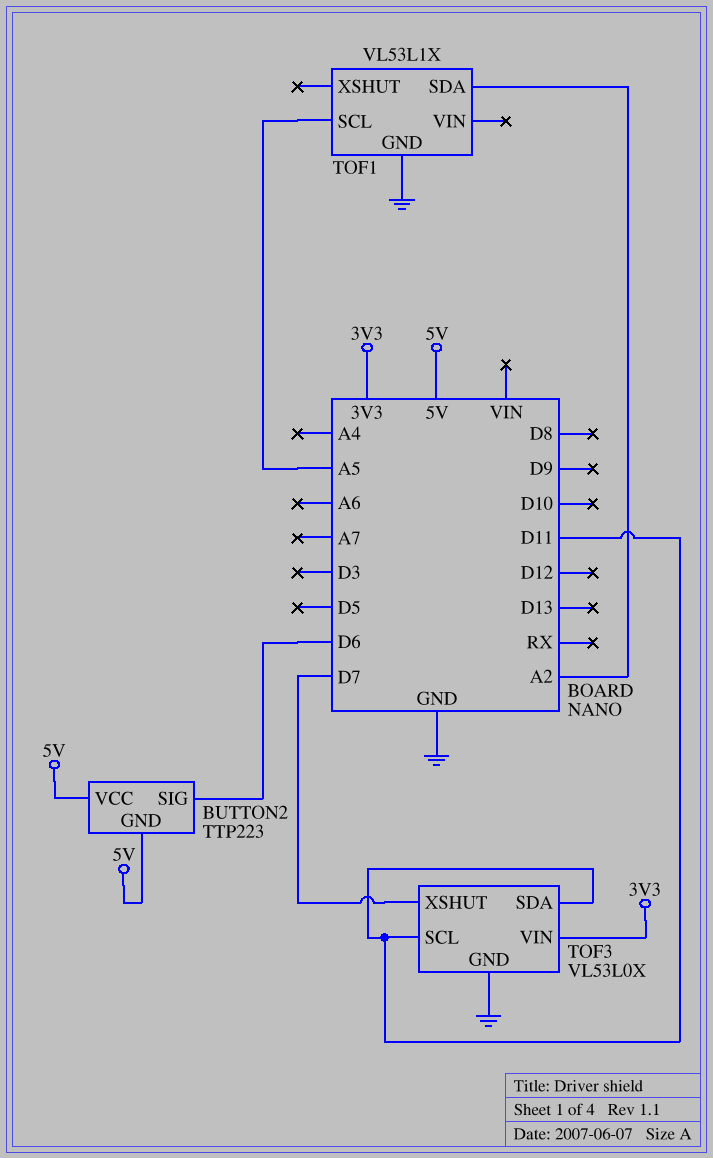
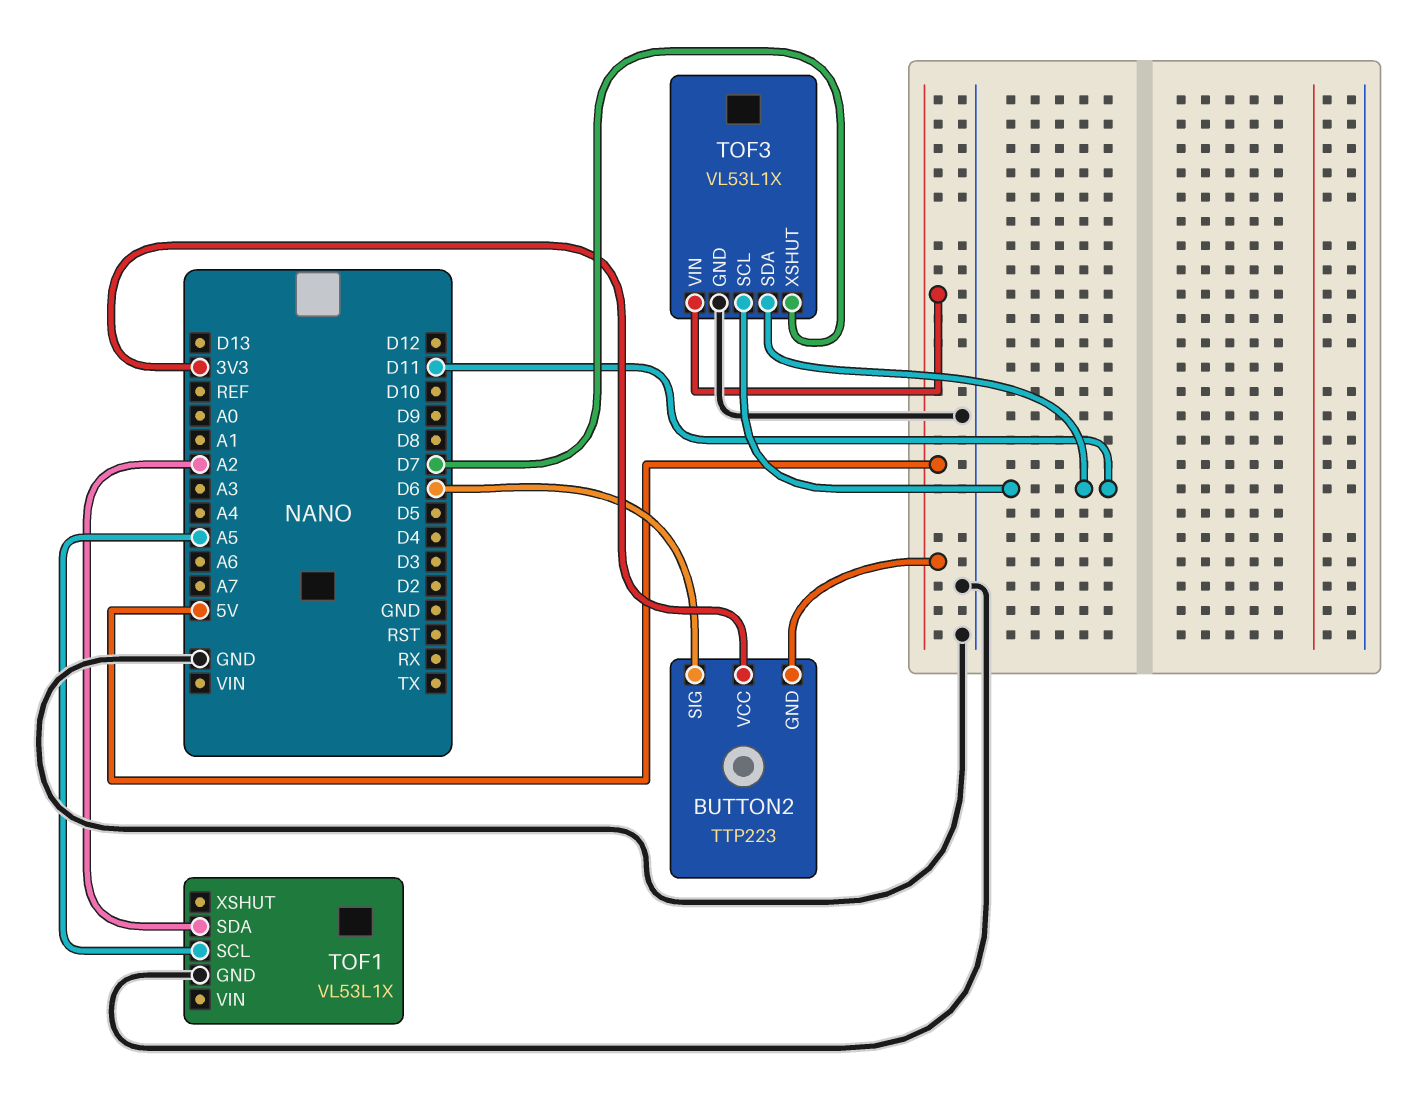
BUTTON2 pin VCC: 5V -> 3V3
TOF3: VL53L0X -> VL53L1X
TOF3 pin VIN: 3V3 -> 5V

